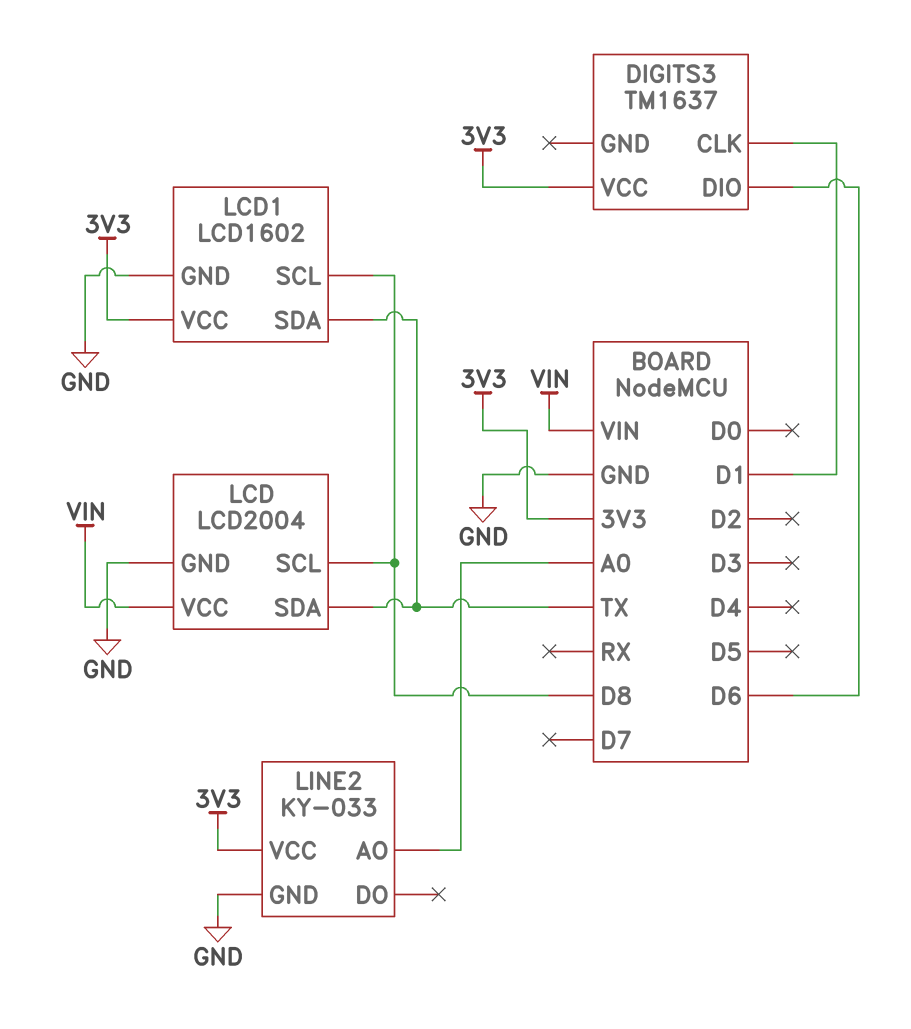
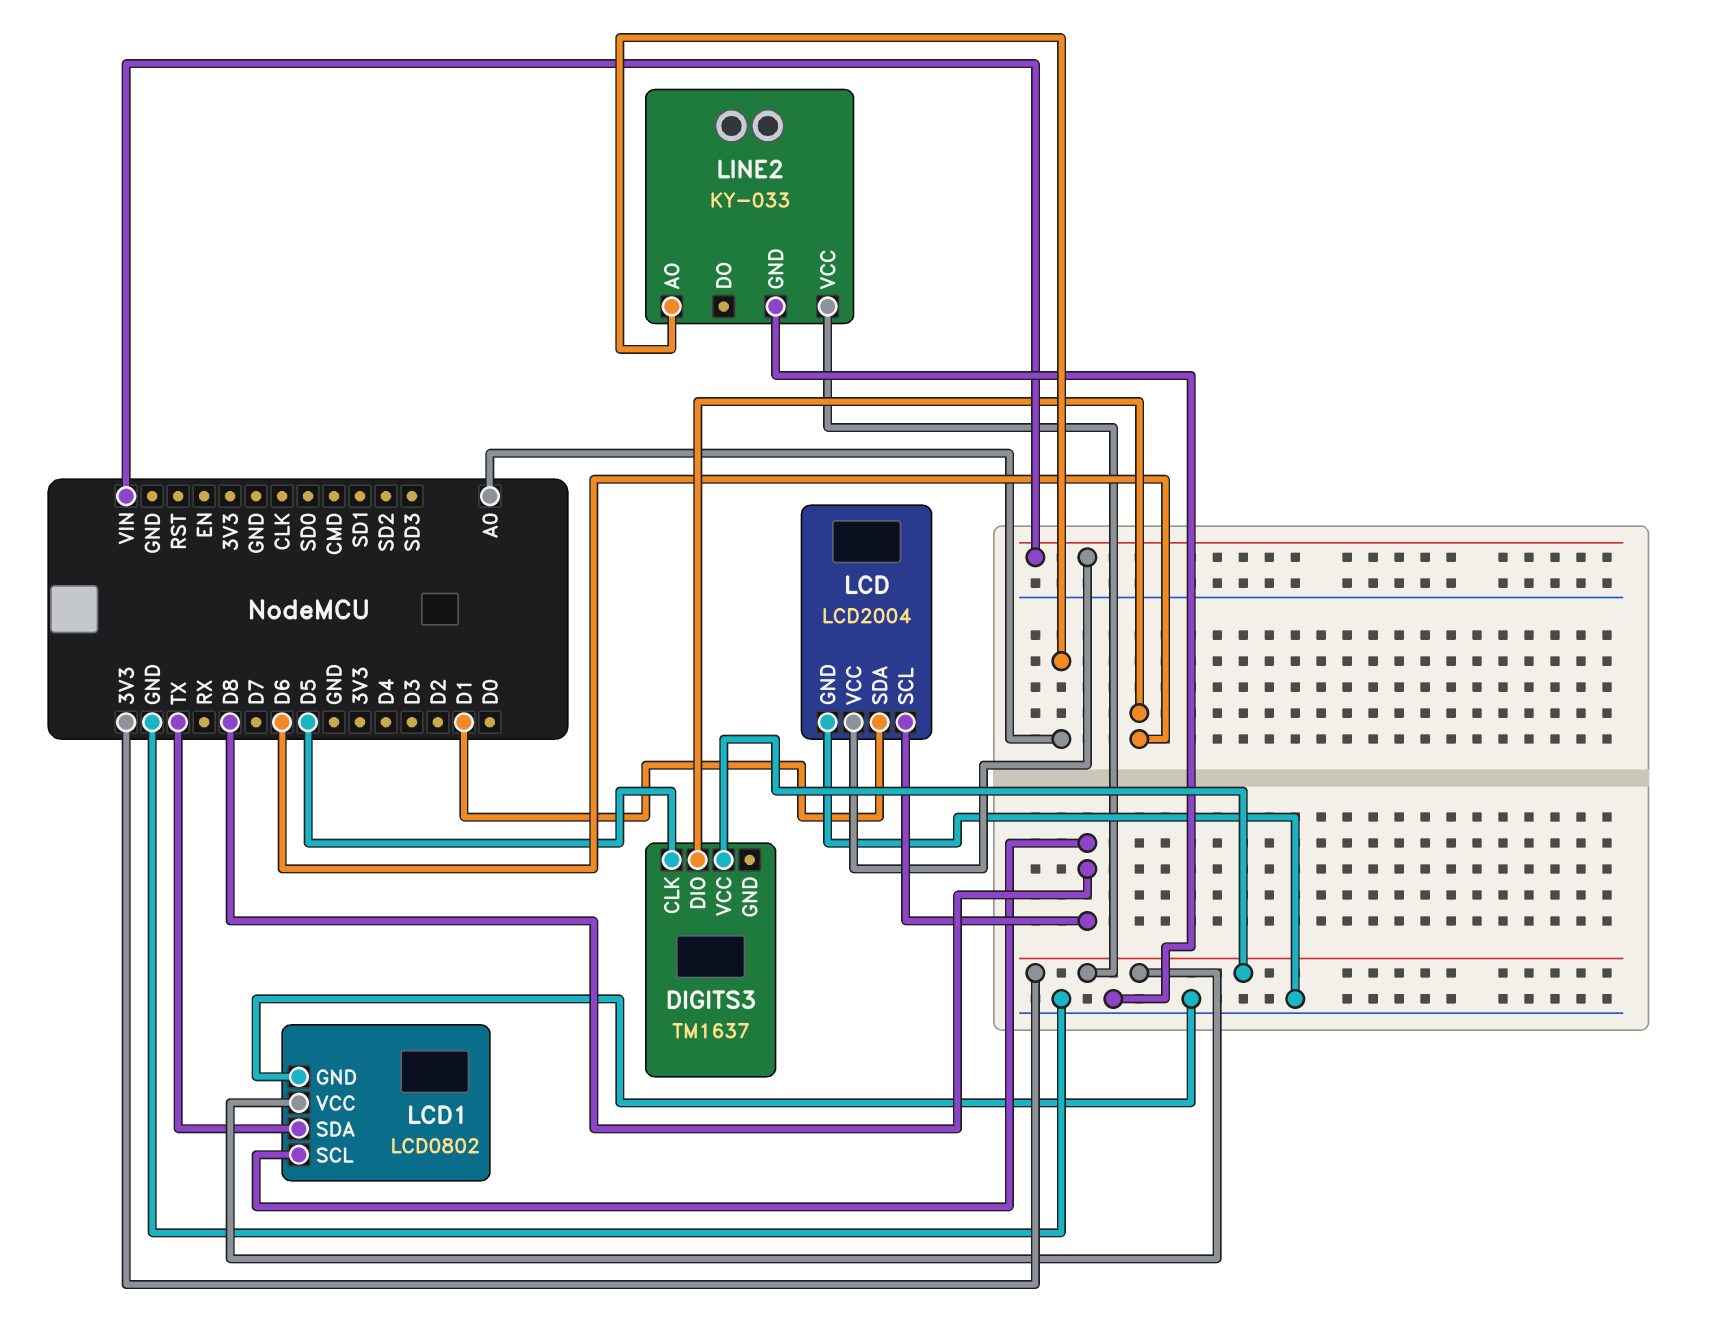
DIGITS3 pin CLK: D1 -> D5
LCD pin SDA: TX -> D1
LCD1: LCD1602 -> LCD0802

